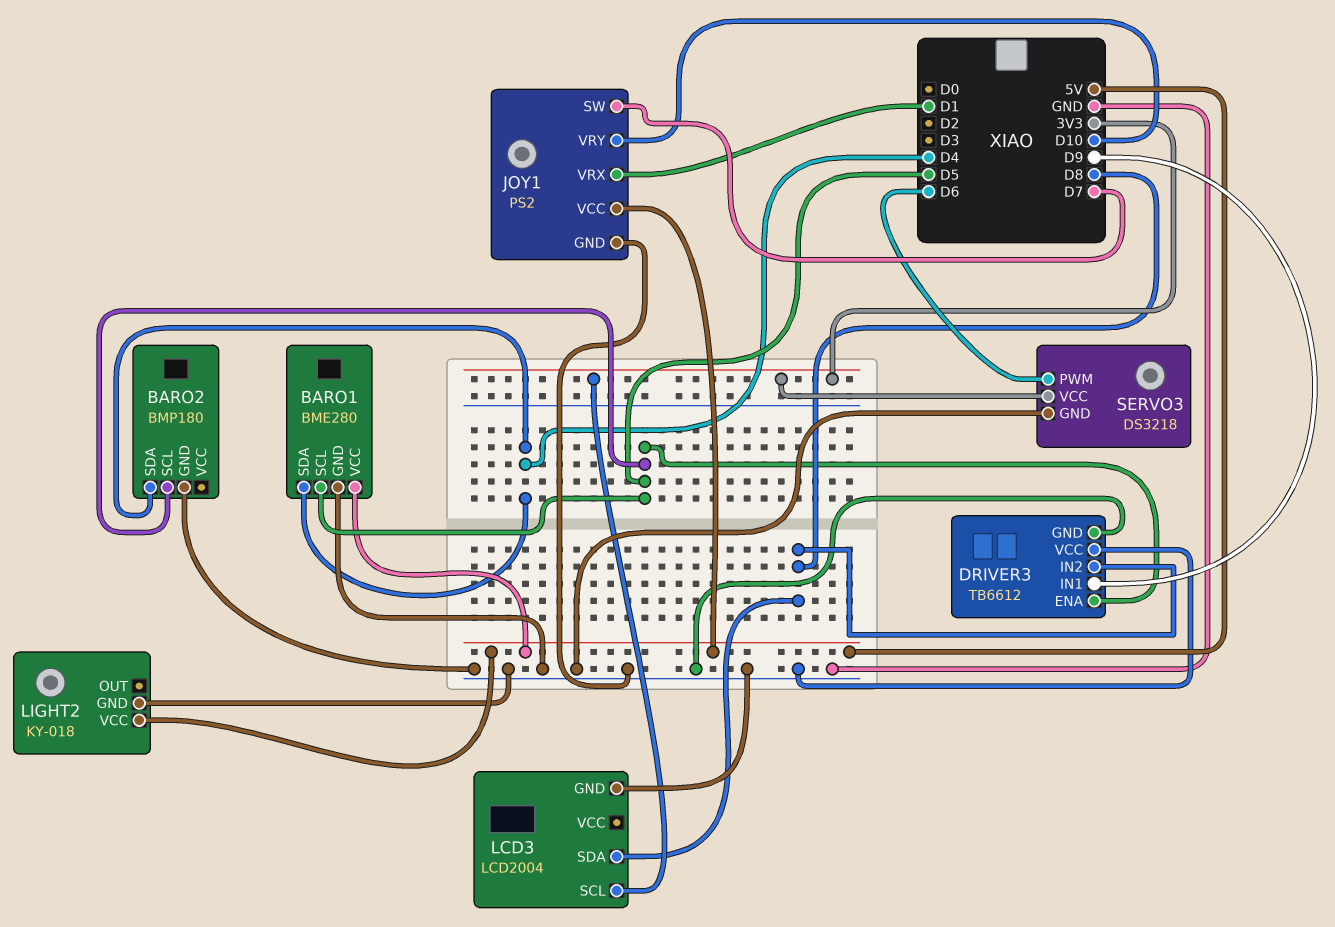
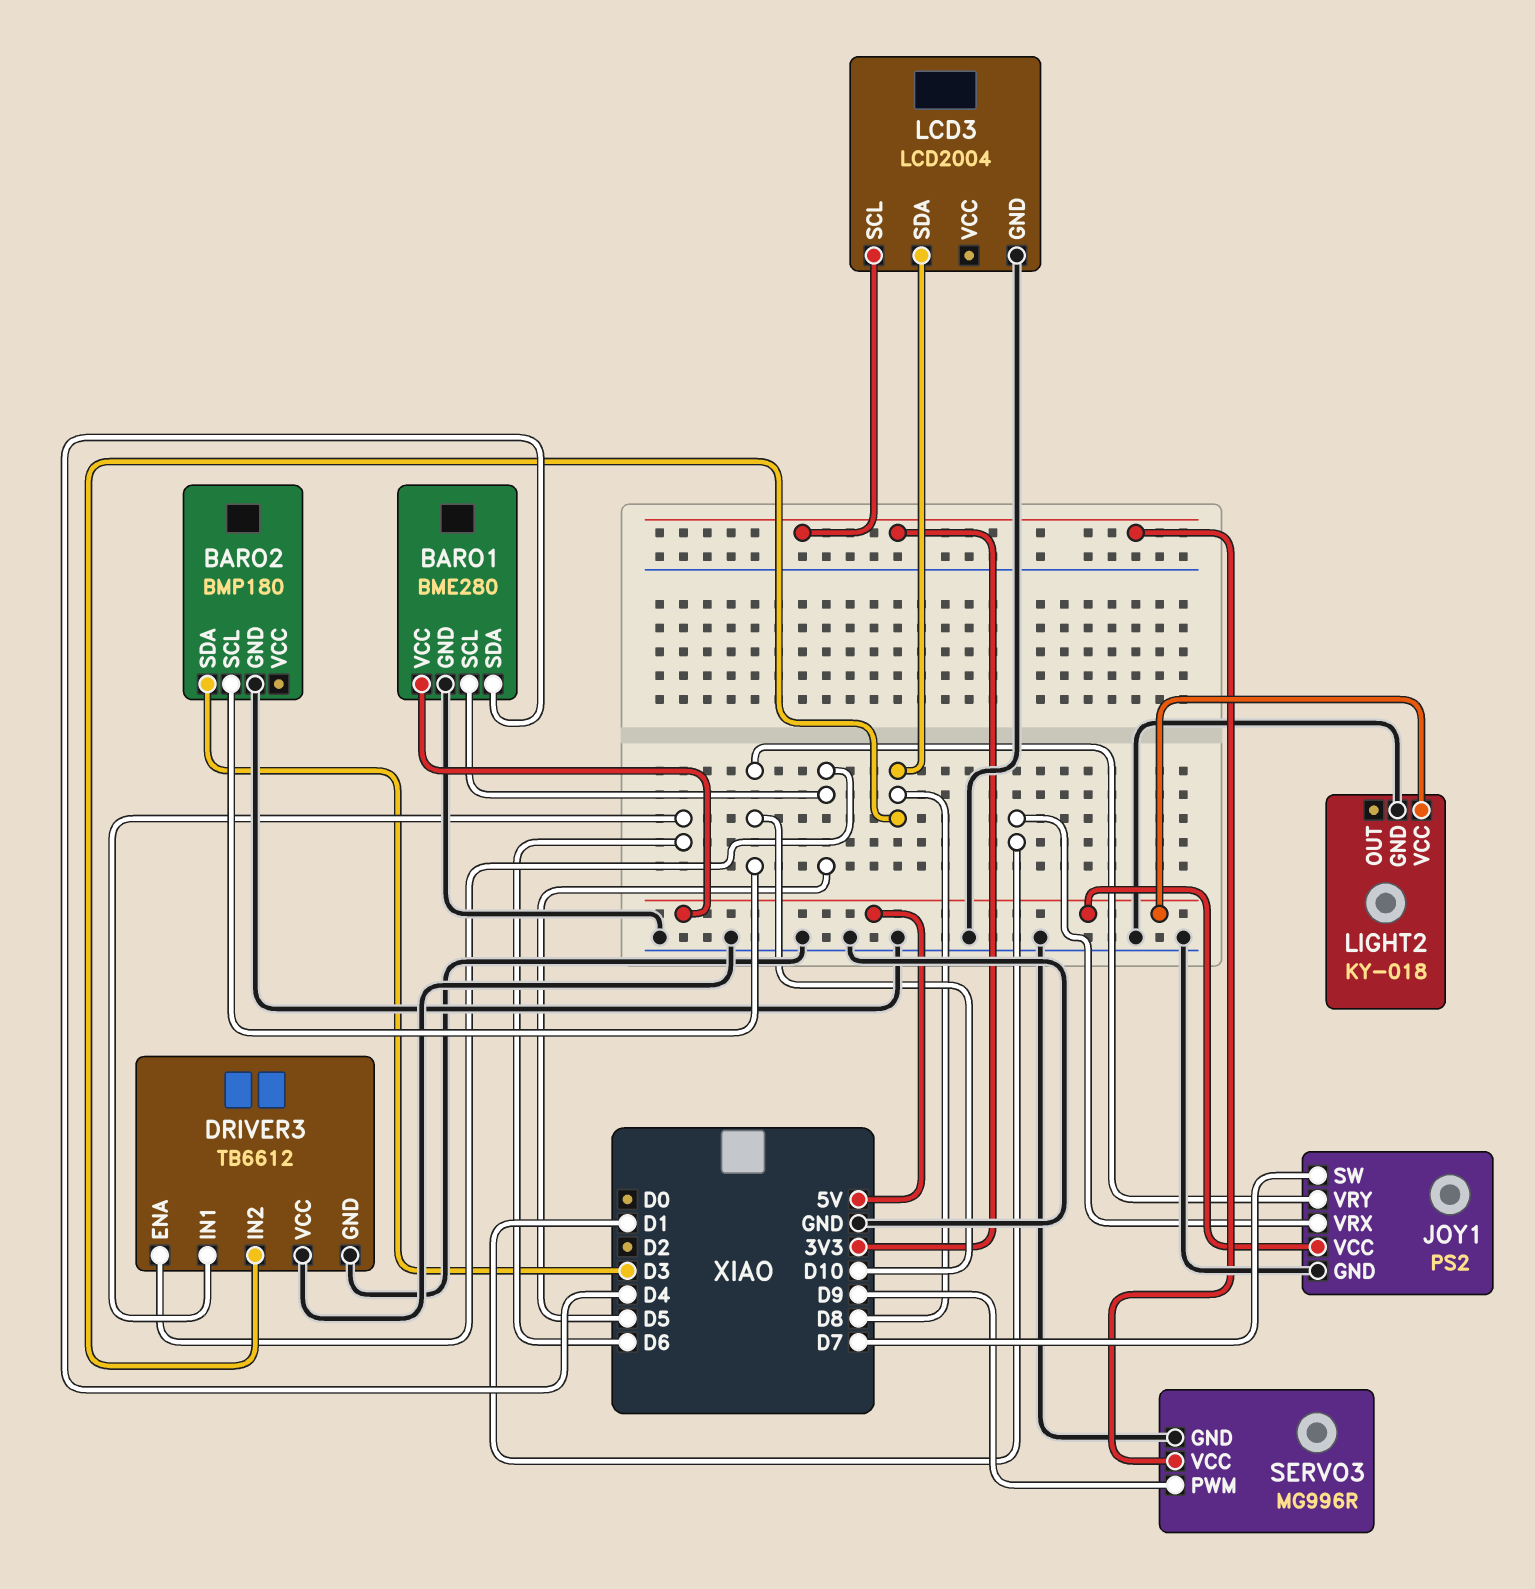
BARO2 pin SCL: D5 -> D10
BARO2 pin SDA: D4 -> D3
DRIVER3 pin IN1: D9 -> D6
SERVO3: DS3218 -> MG996R
SERVO3 pin PWM: D6 -> D9

